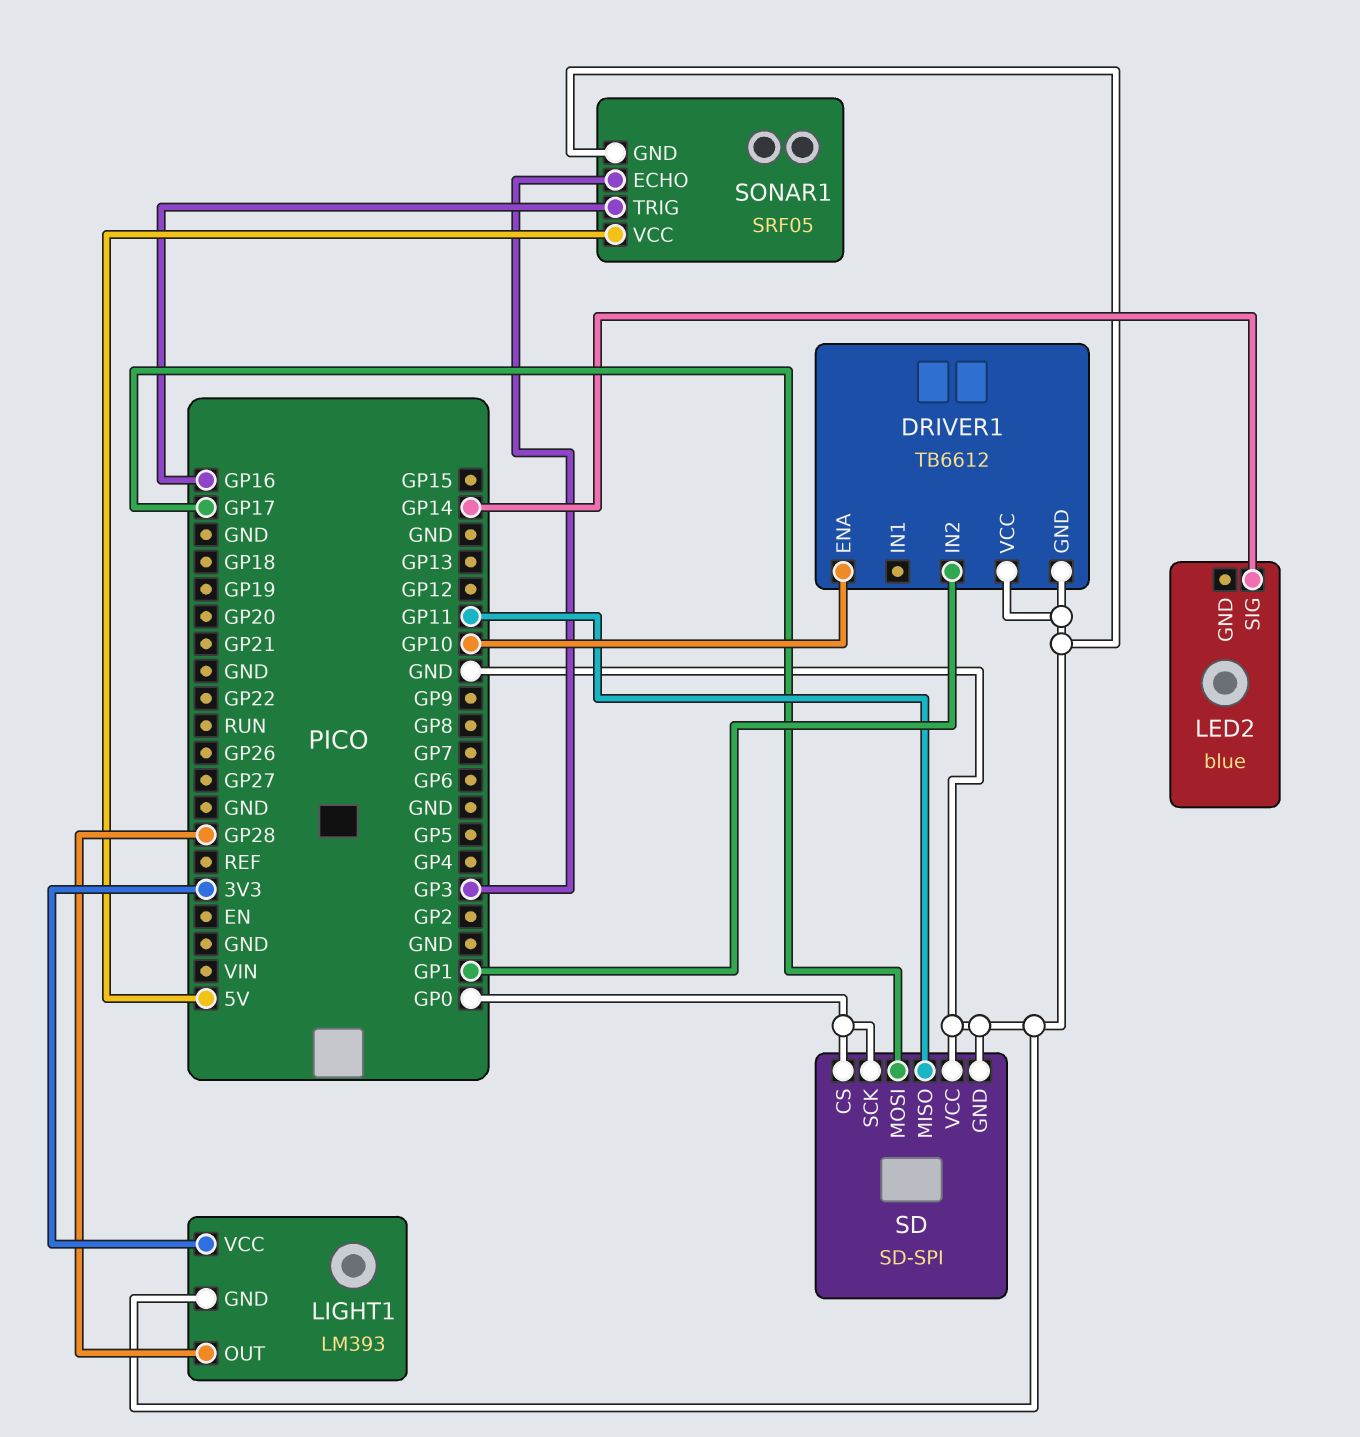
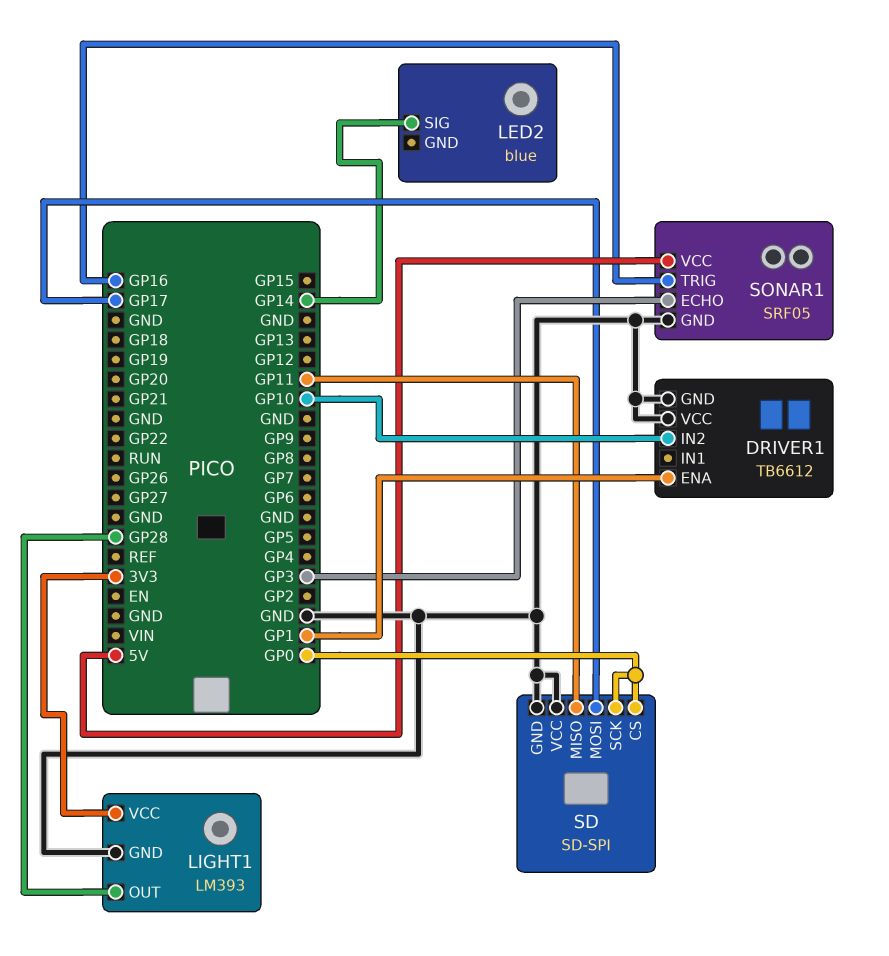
DRIVER1 pin ENA: GP10 -> GP1
DRIVER1 pin IN2: GP1 -> GP10

